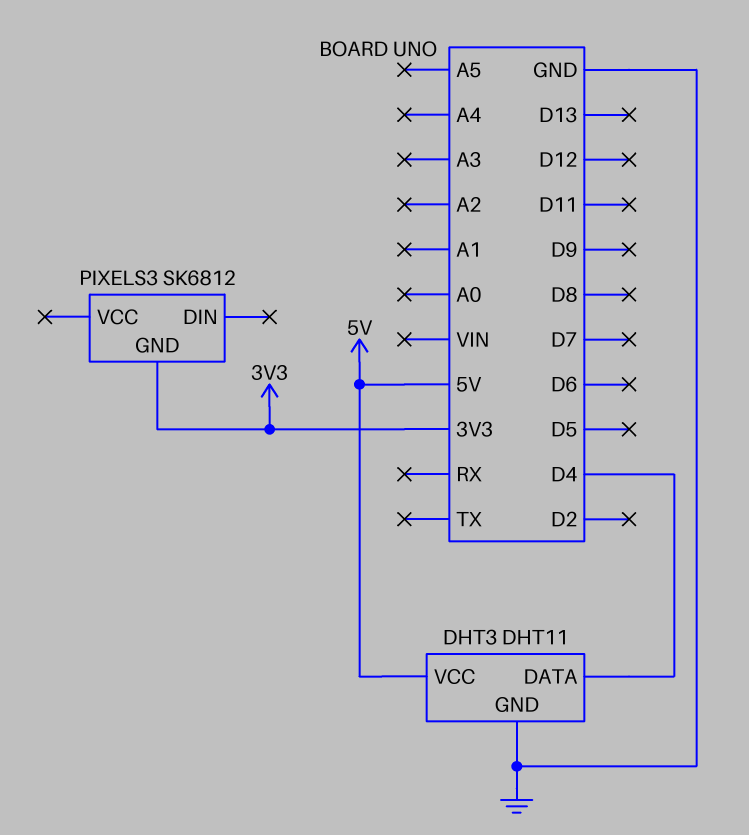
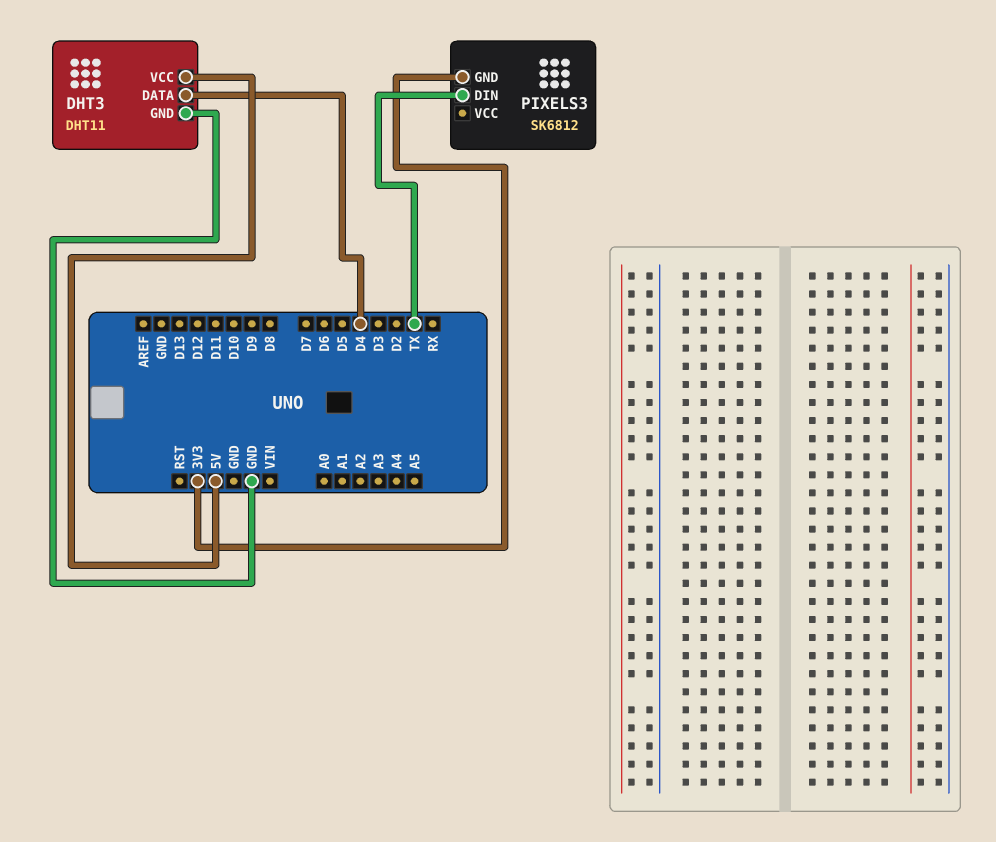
PIXELS3 pin DIN: none -> TX

